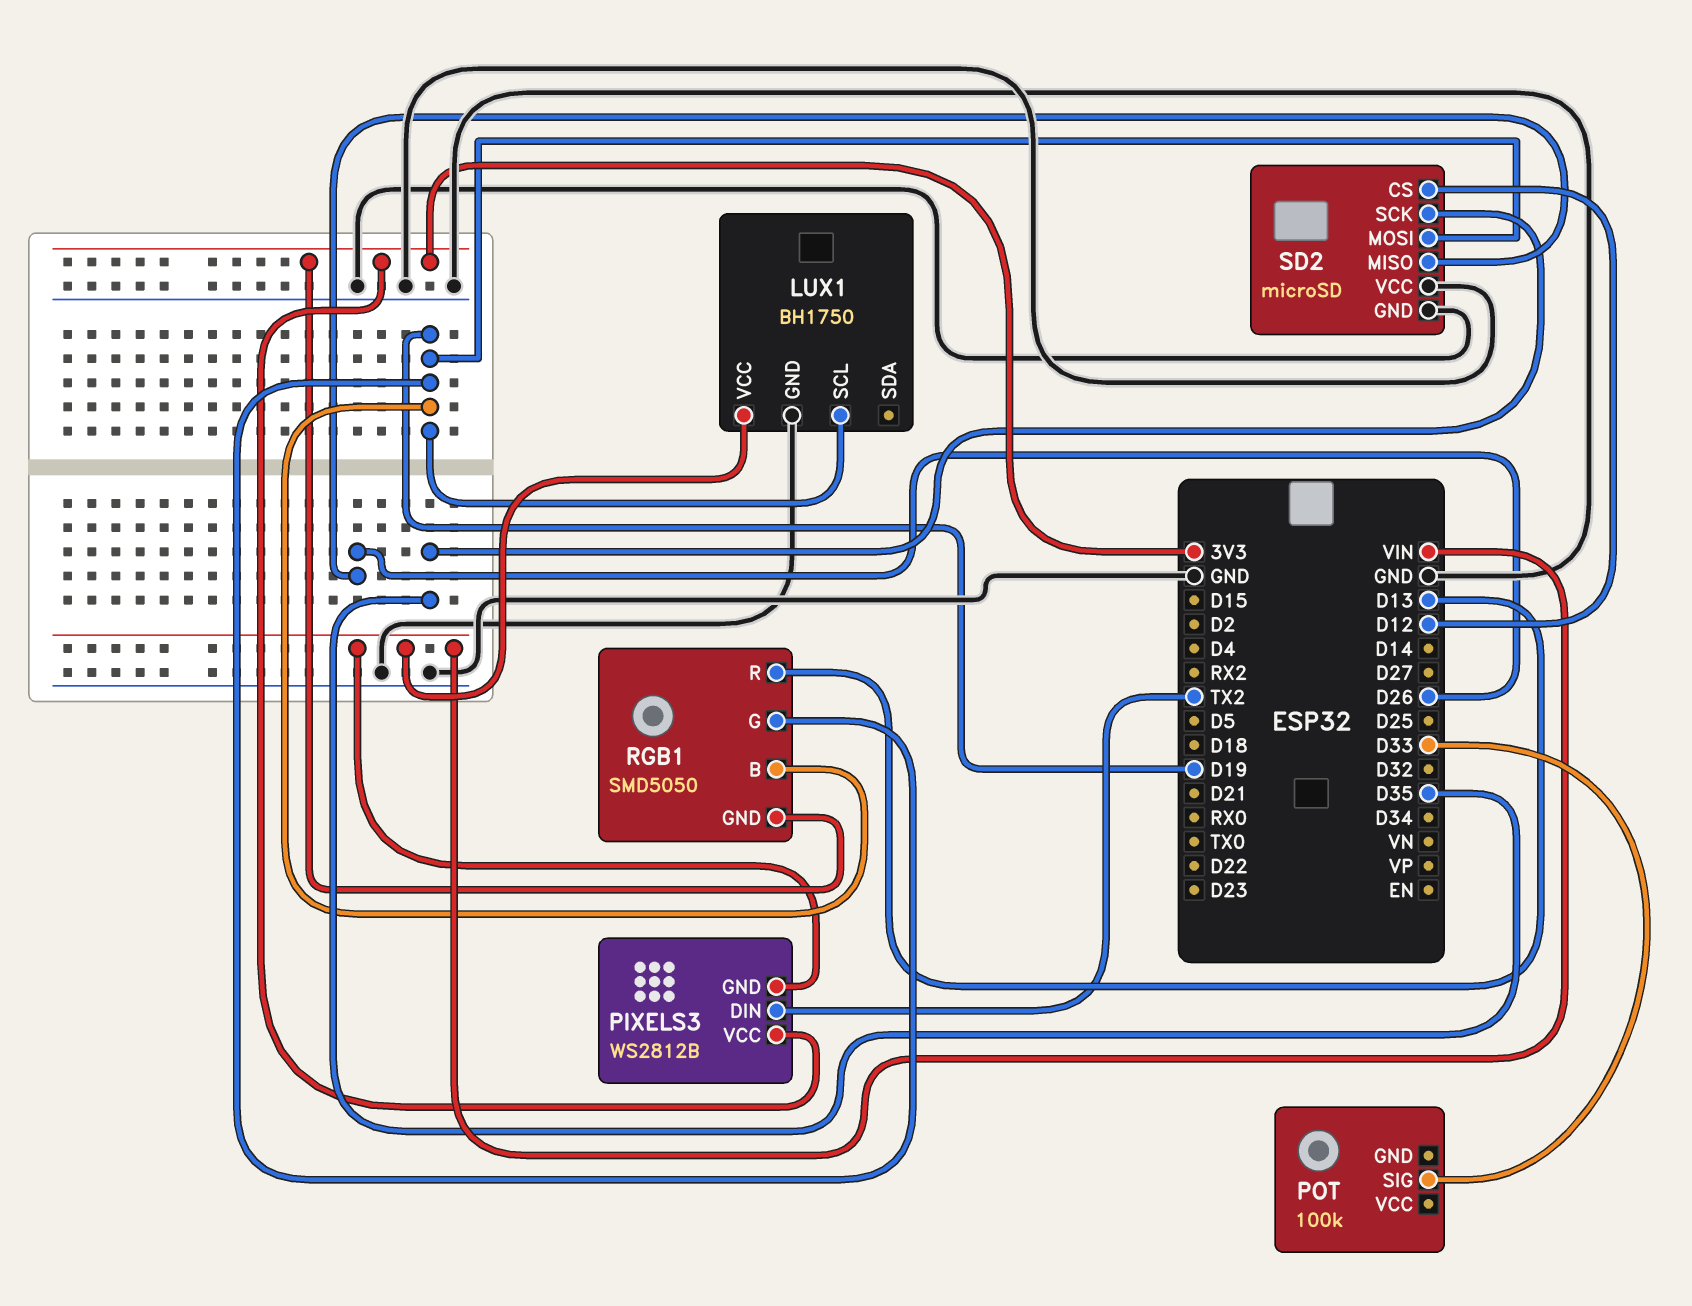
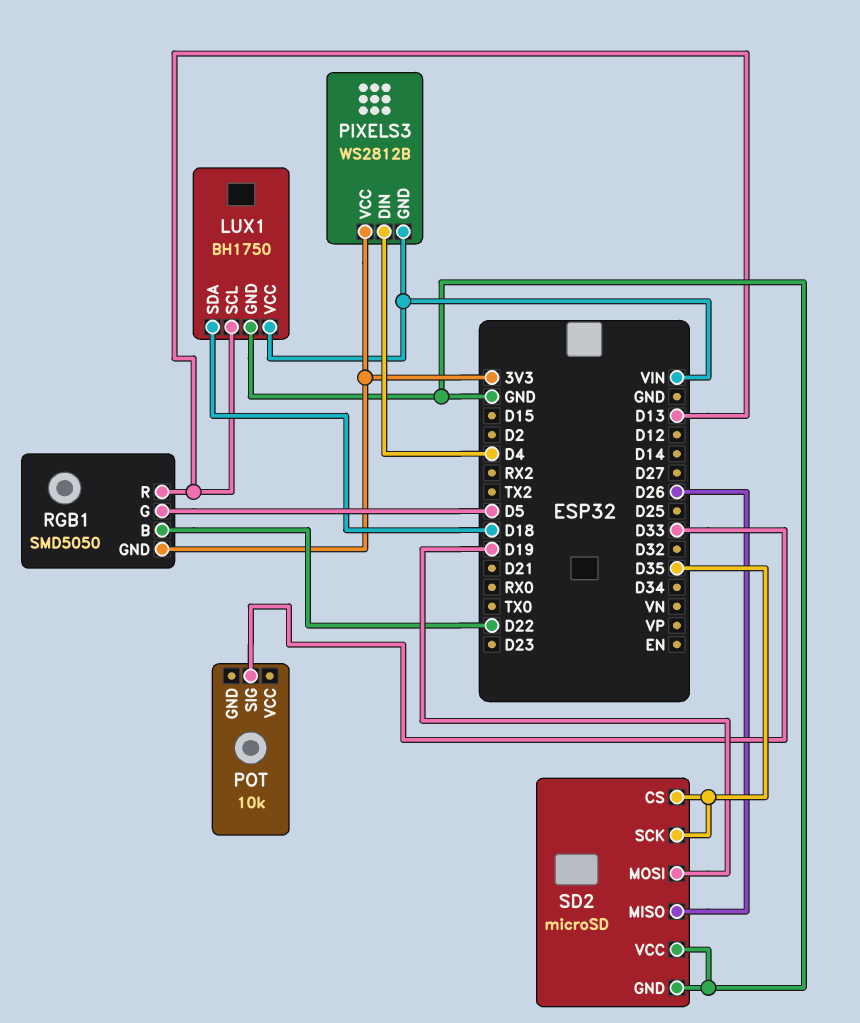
LUX1 pin SCL: D19 -> D13
LUX1 pin SDA: none -> D18
PIXELS3 pin DIN: TX2 -> D4
POT: 100k -> 10k
RGB1 pin B: D19 -> D22
RGB1 pin G: D19 -> D5
SD2 pin CS: D12 -> D35

